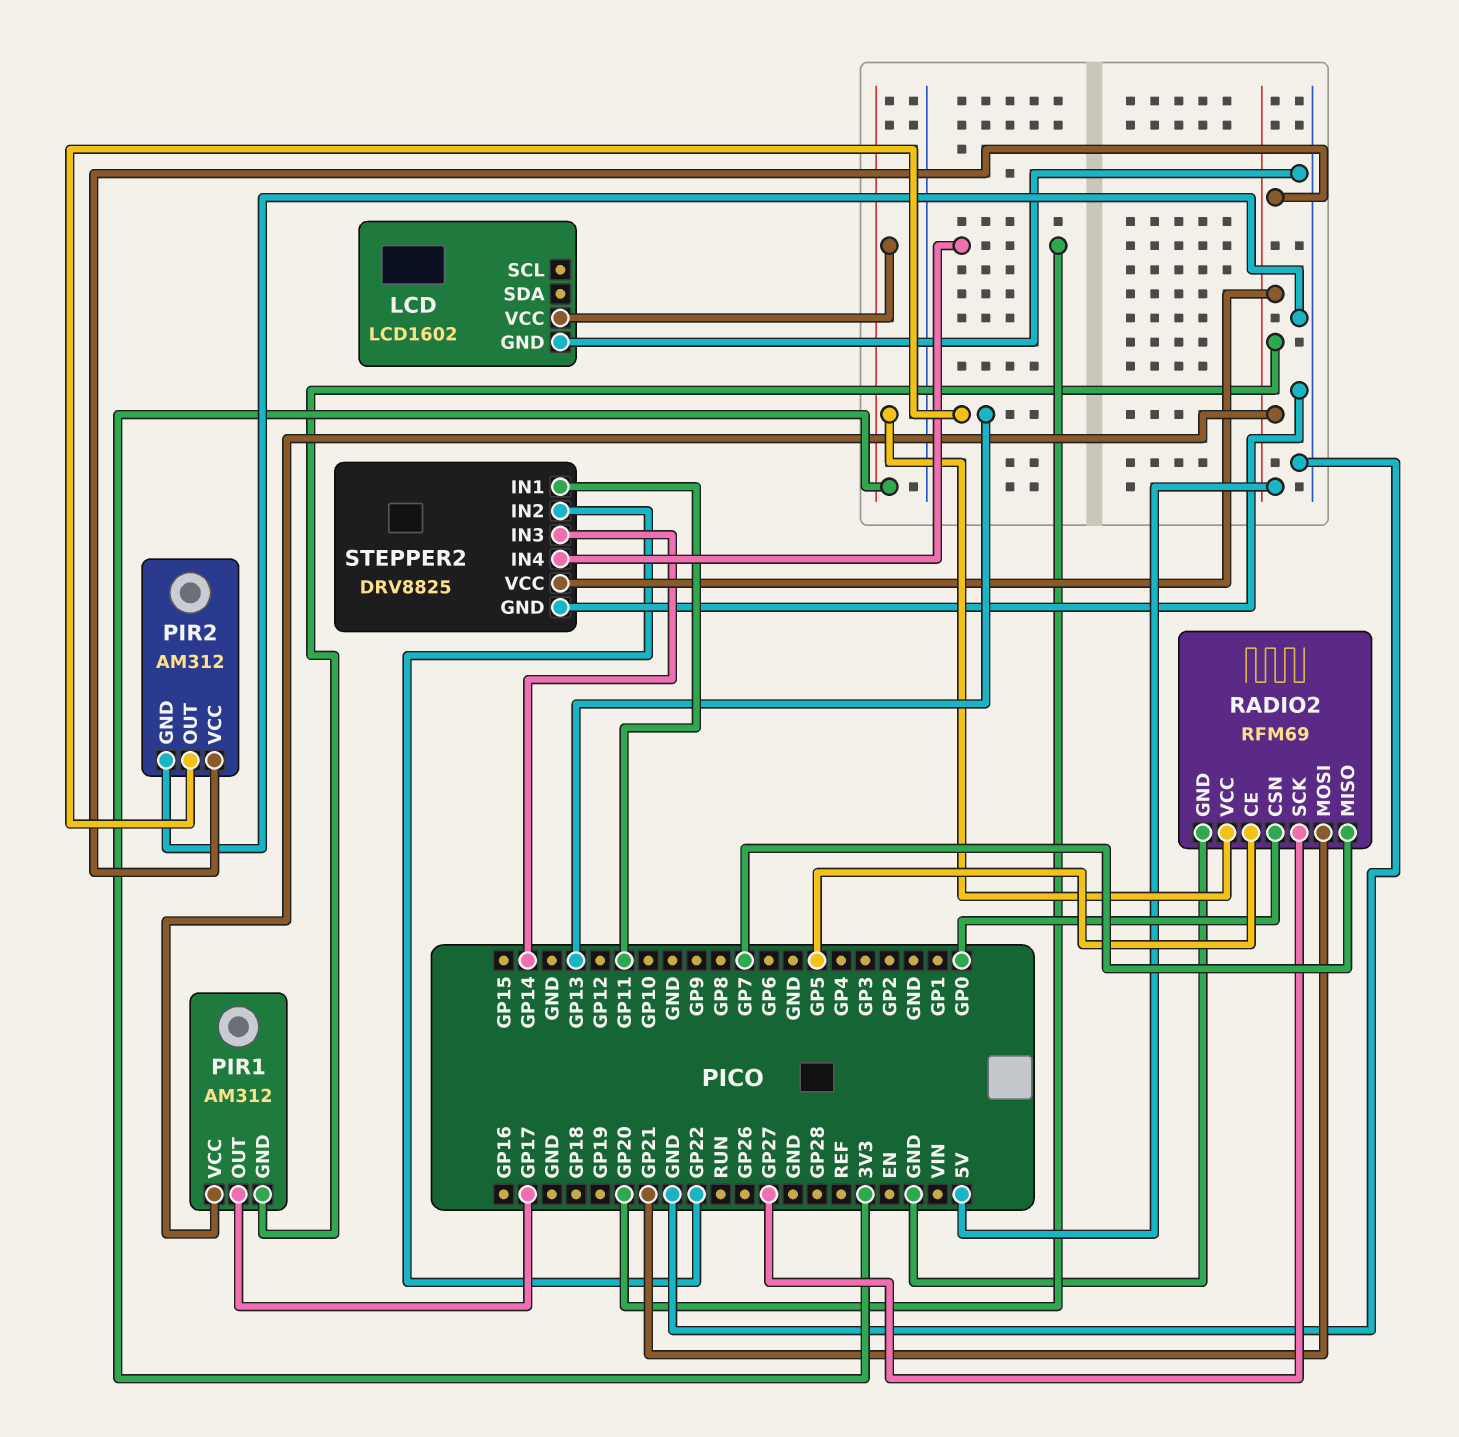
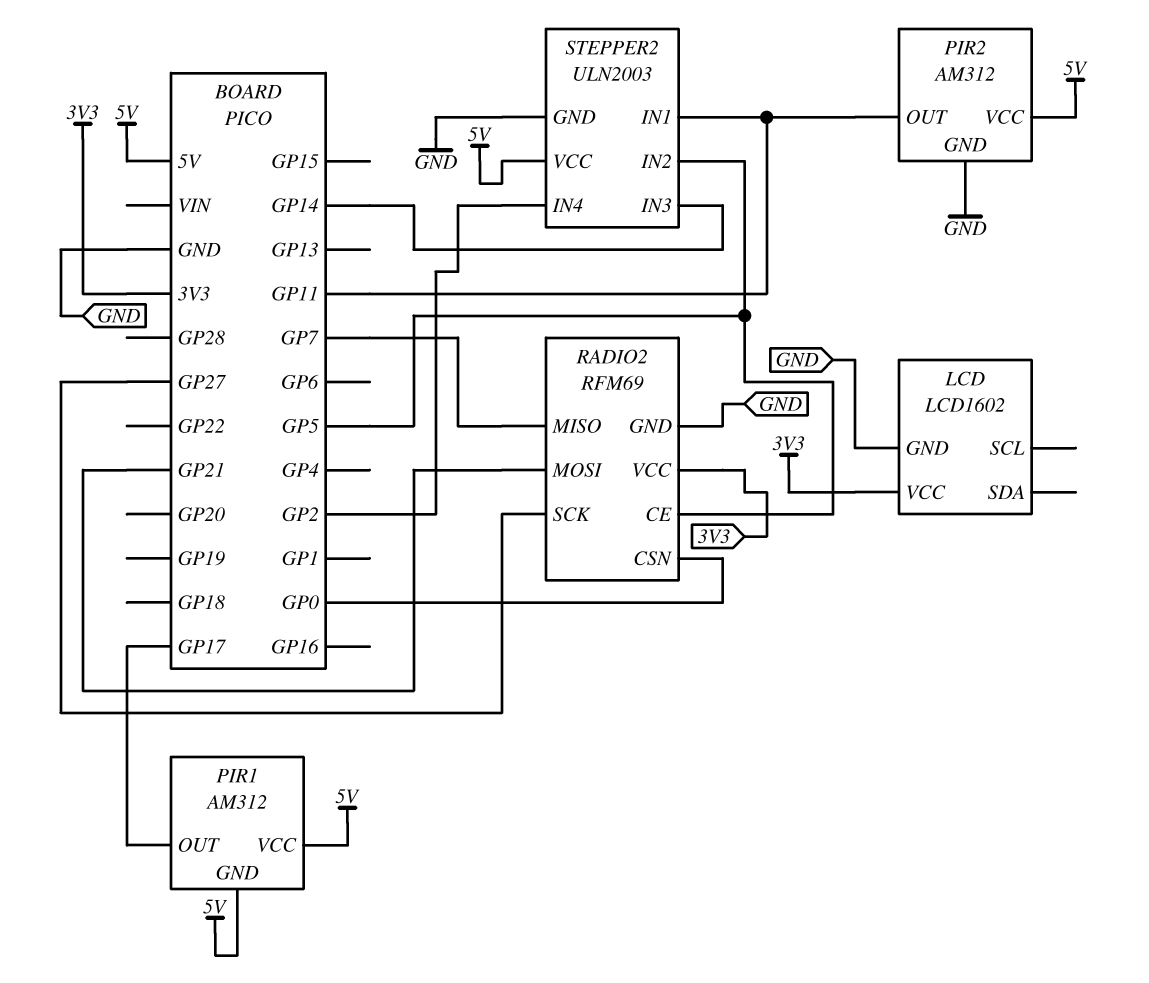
PIR2 pin OUT: GP13 -> GP11
STEPPER2: DRV8825 -> ULN2003
STEPPER2 pin IN2: GP22 -> GP5
STEPPER2 pin IN4: GP20 -> GP2

